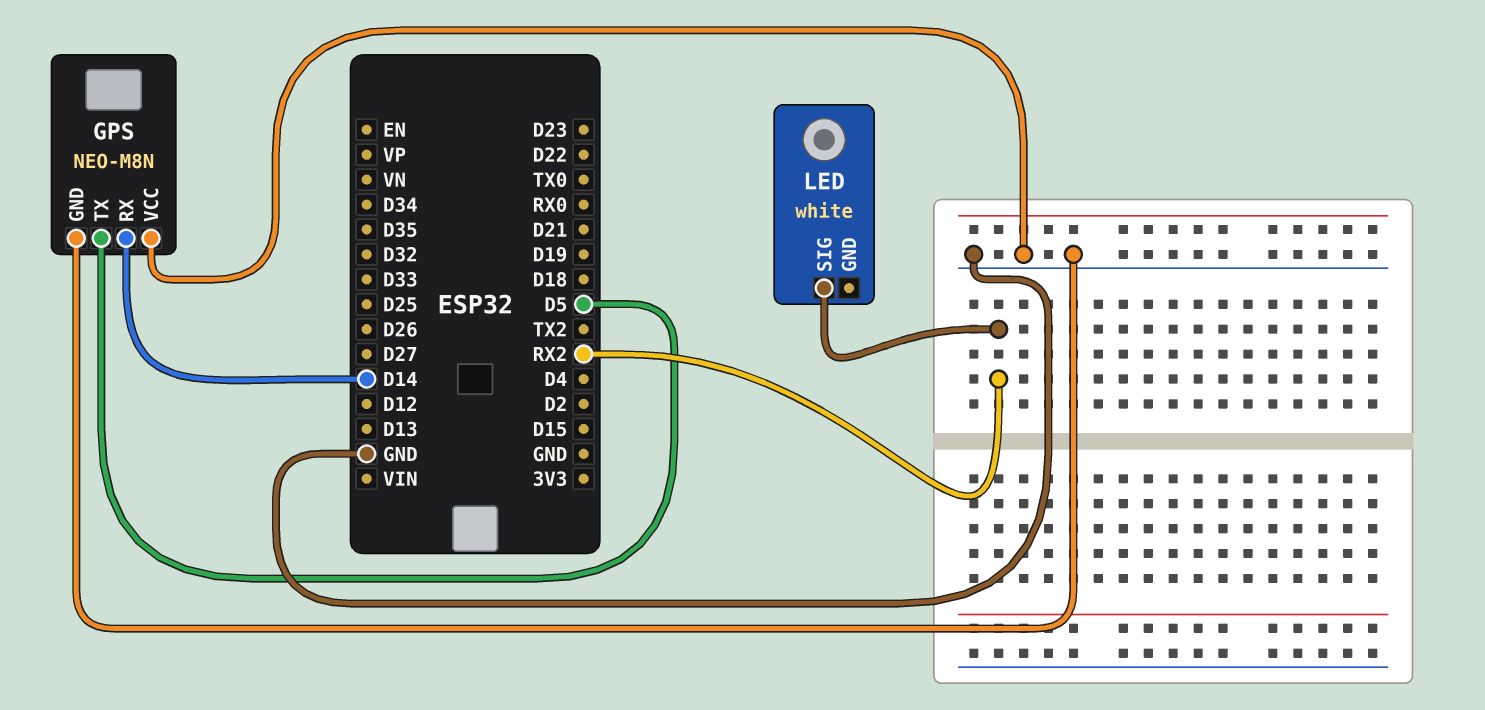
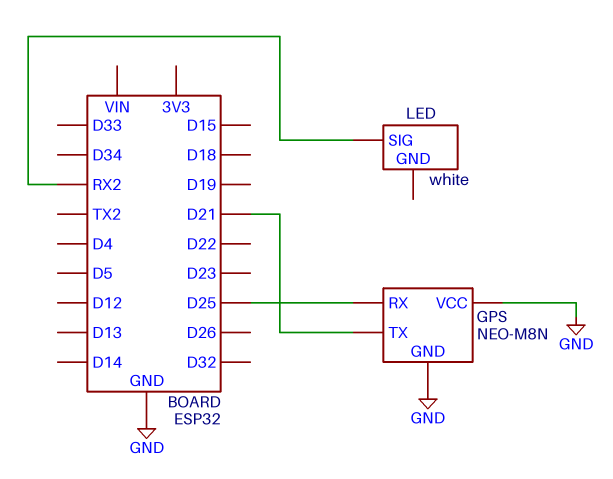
GPS pin RX: D14 -> D25
GPS pin TX: D5 -> D21

